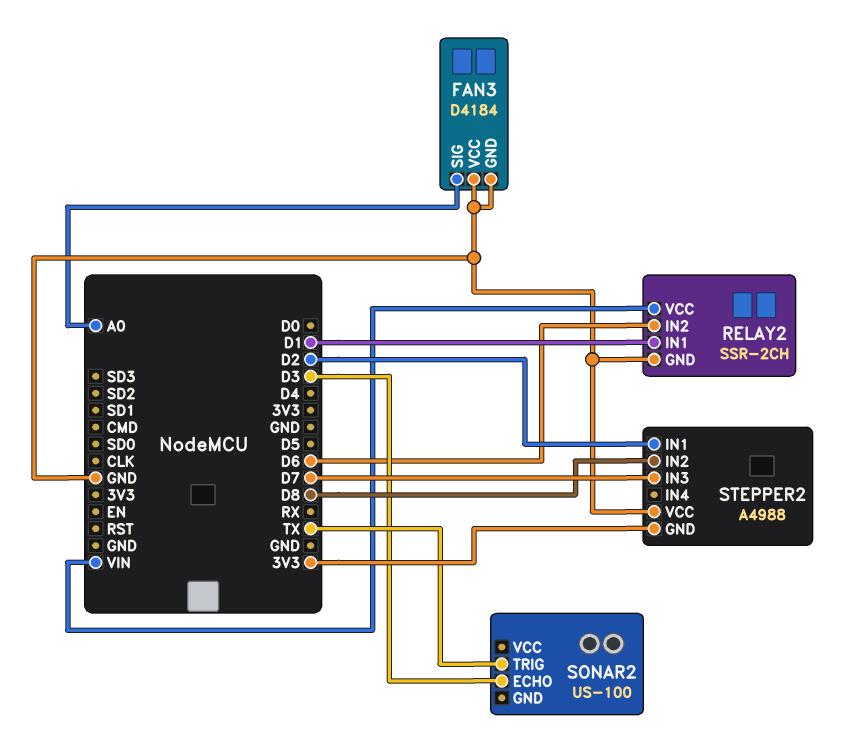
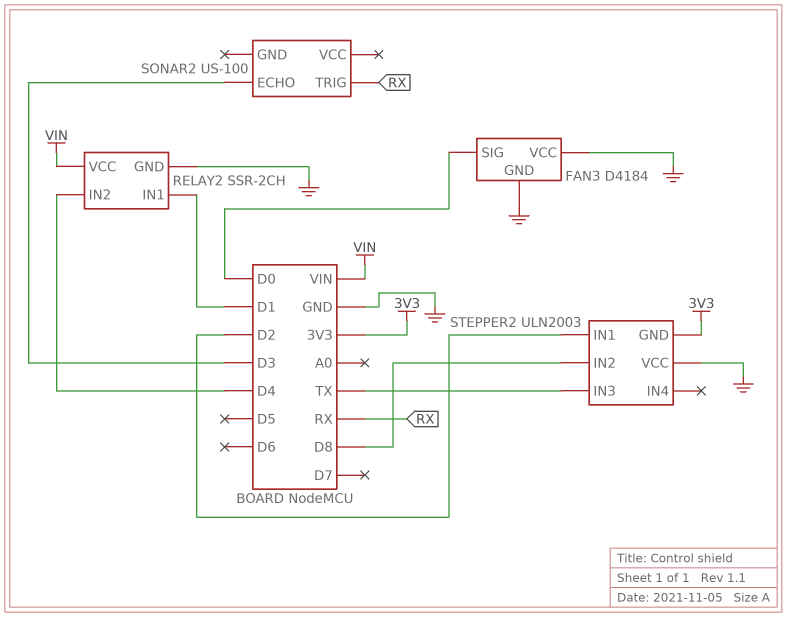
FAN3 pin SIG: A0 -> D0
RELAY2 pin IN2: D6 -> D4
SONAR2 pin TRIG: TX -> RX
STEPPER2: A4988 -> ULN2003
STEPPER2 pin IN3: D7 -> TX

